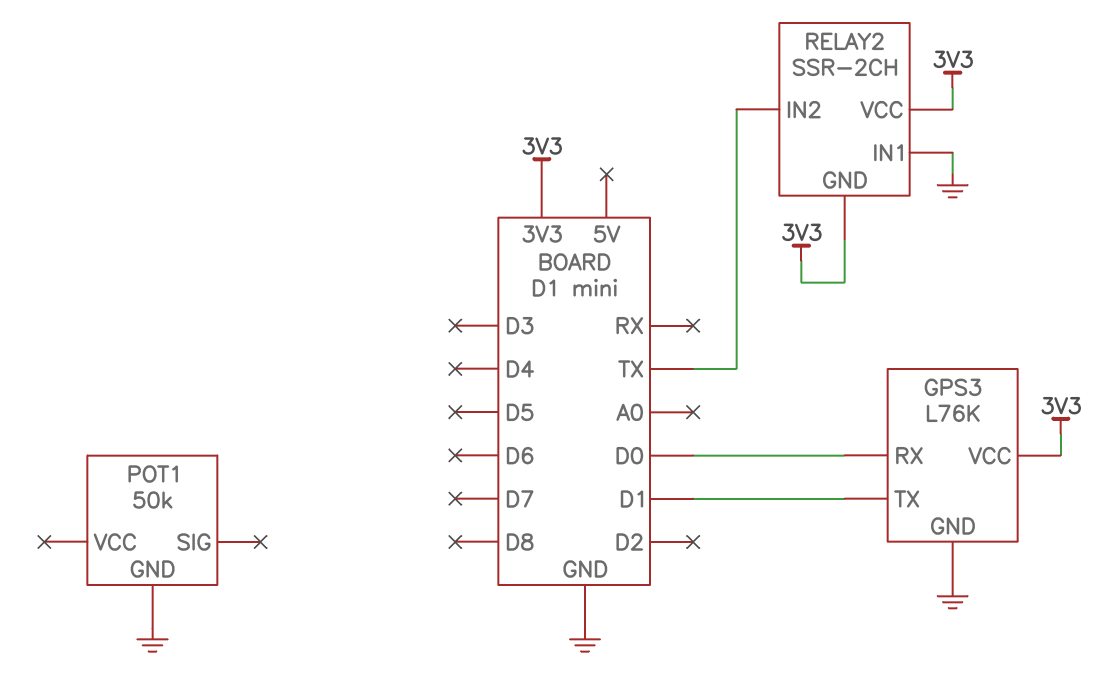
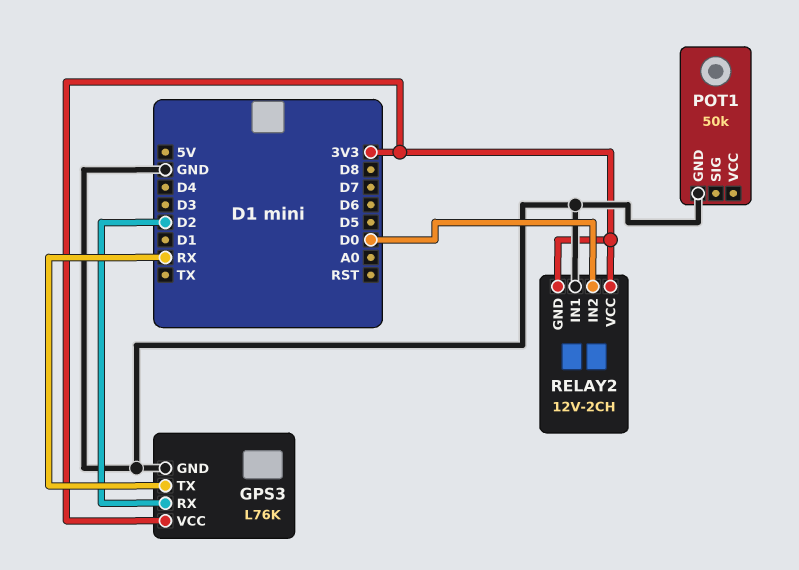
GPS3 pin RX: D0 -> D2
GPS3 pin TX: D1 -> RX
RELAY2: SSR-2CH -> 12V-2CH
RELAY2 pin IN2: TX -> D0

